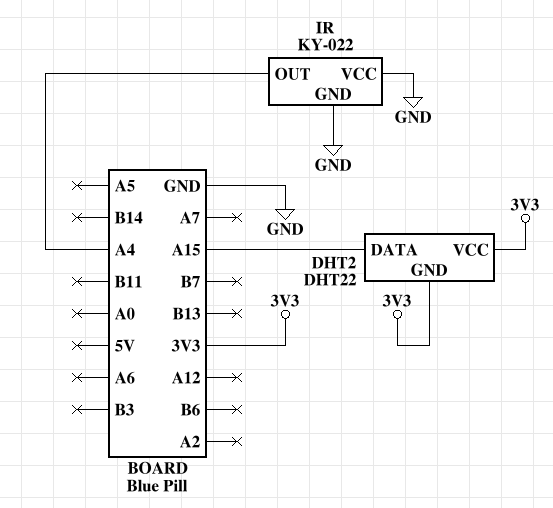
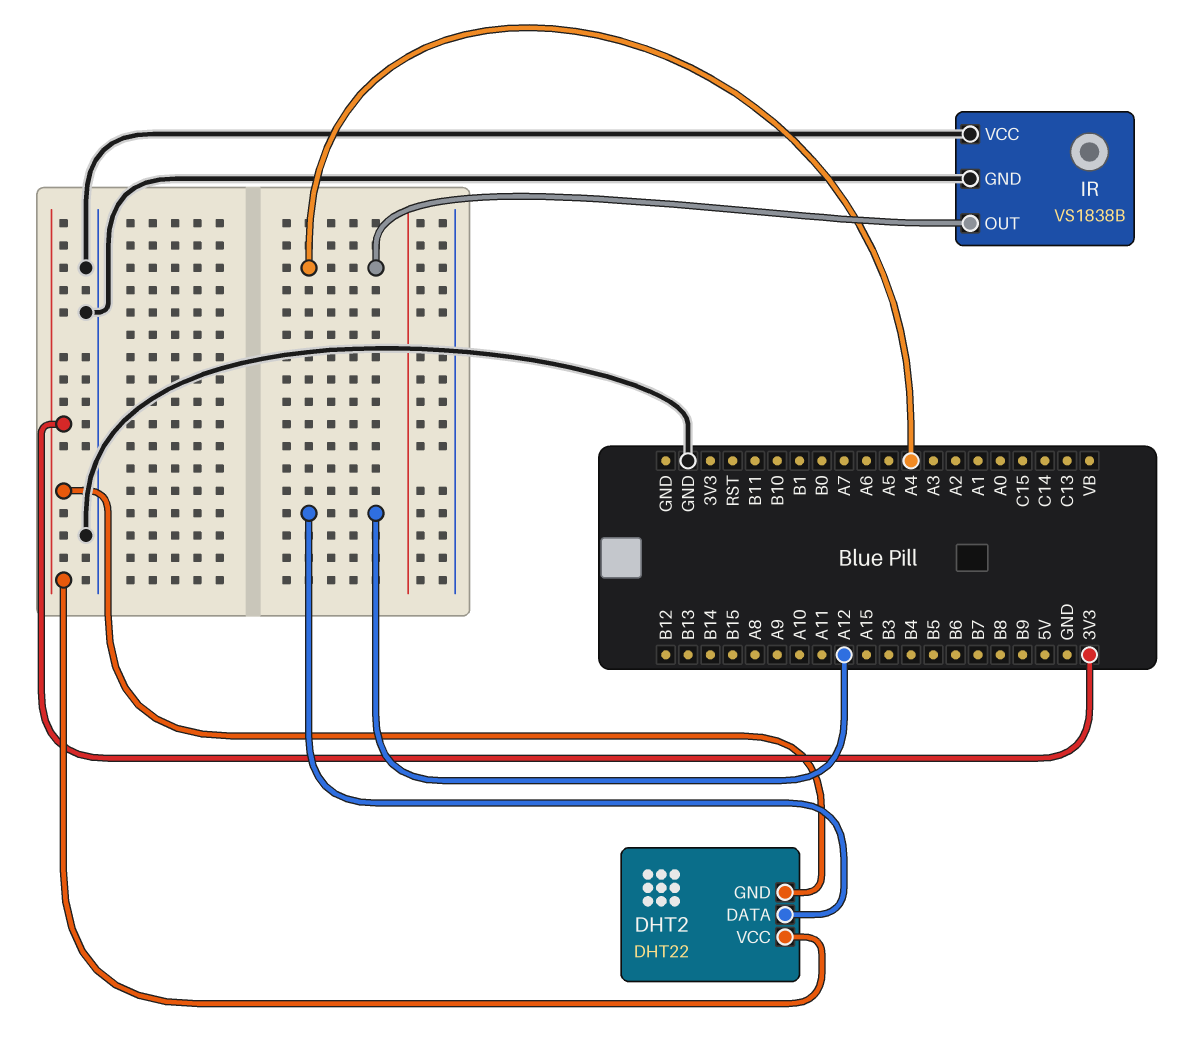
DHT2 pin DATA: A15 -> A12
IR: KY-022 -> VS1838B

